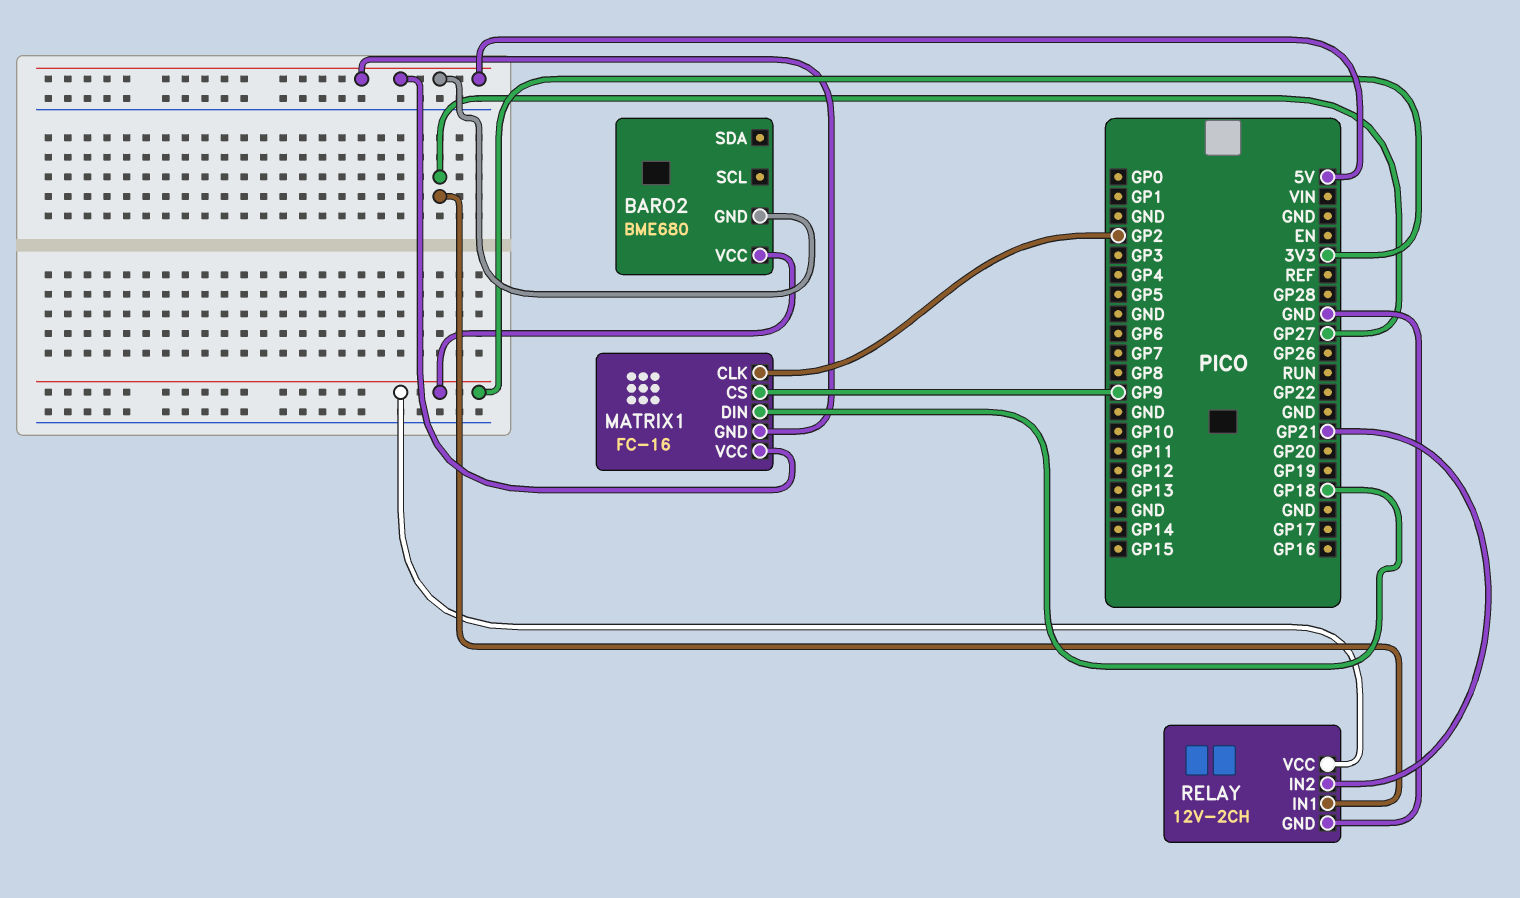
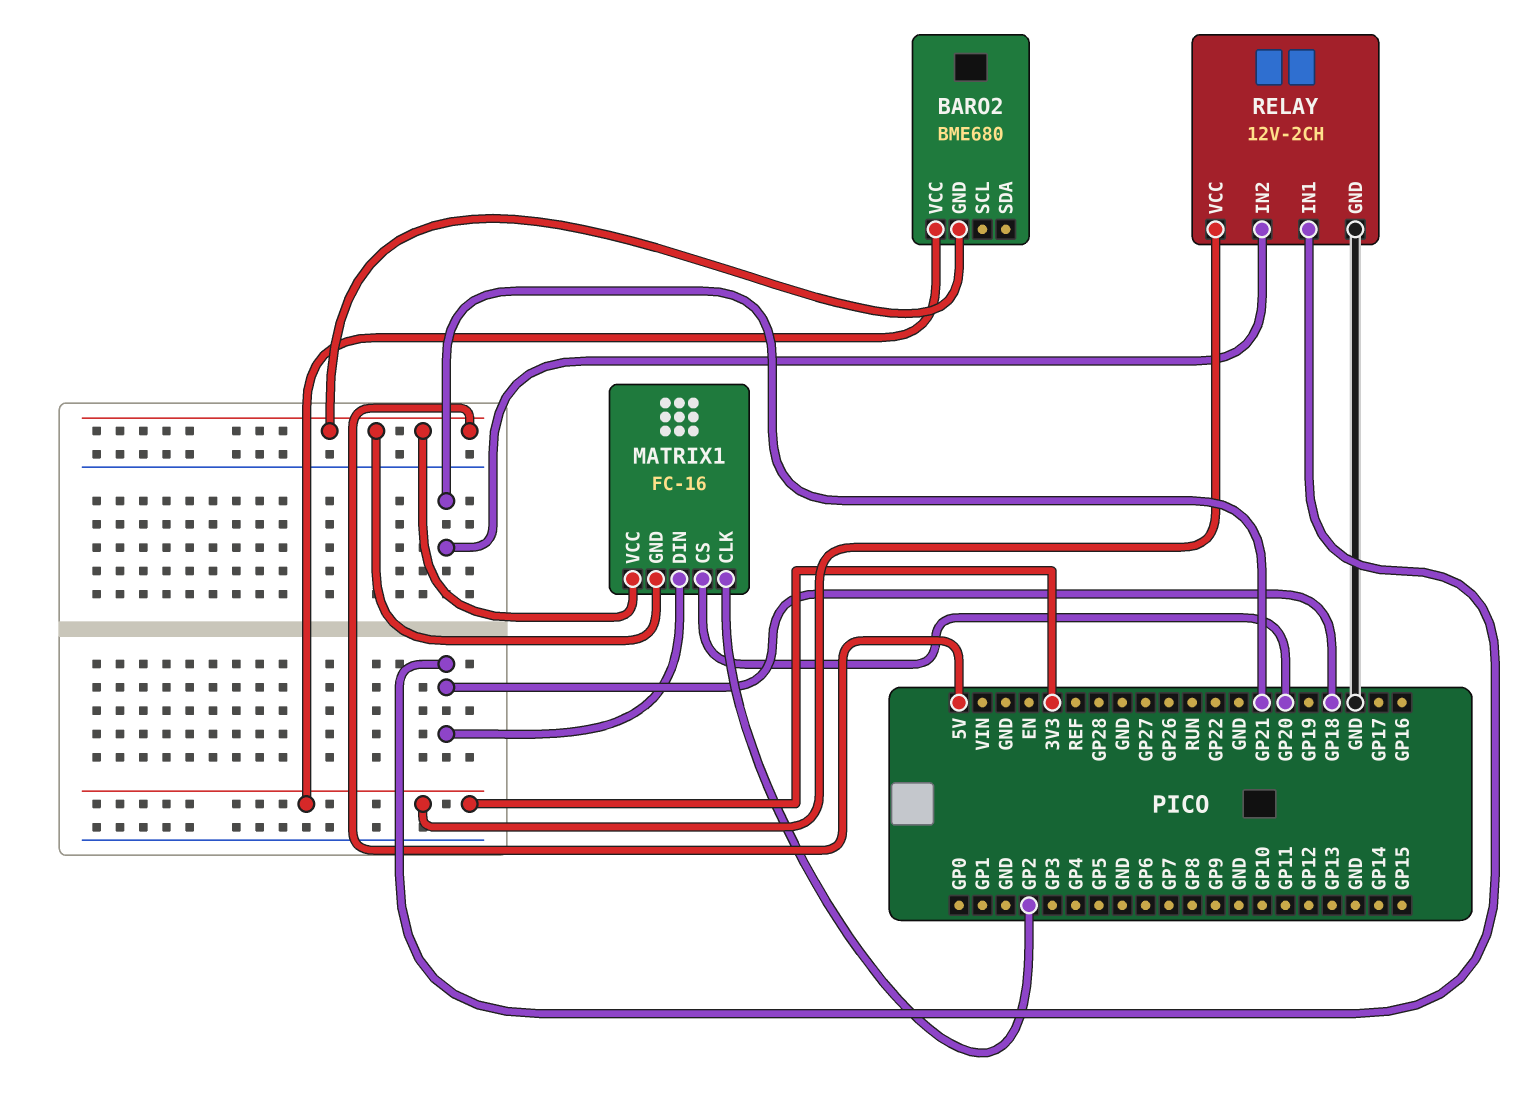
MATRIX1 pin CS: GP9 -> GP20
RELAY pin IN1: GP27 -> GP18

